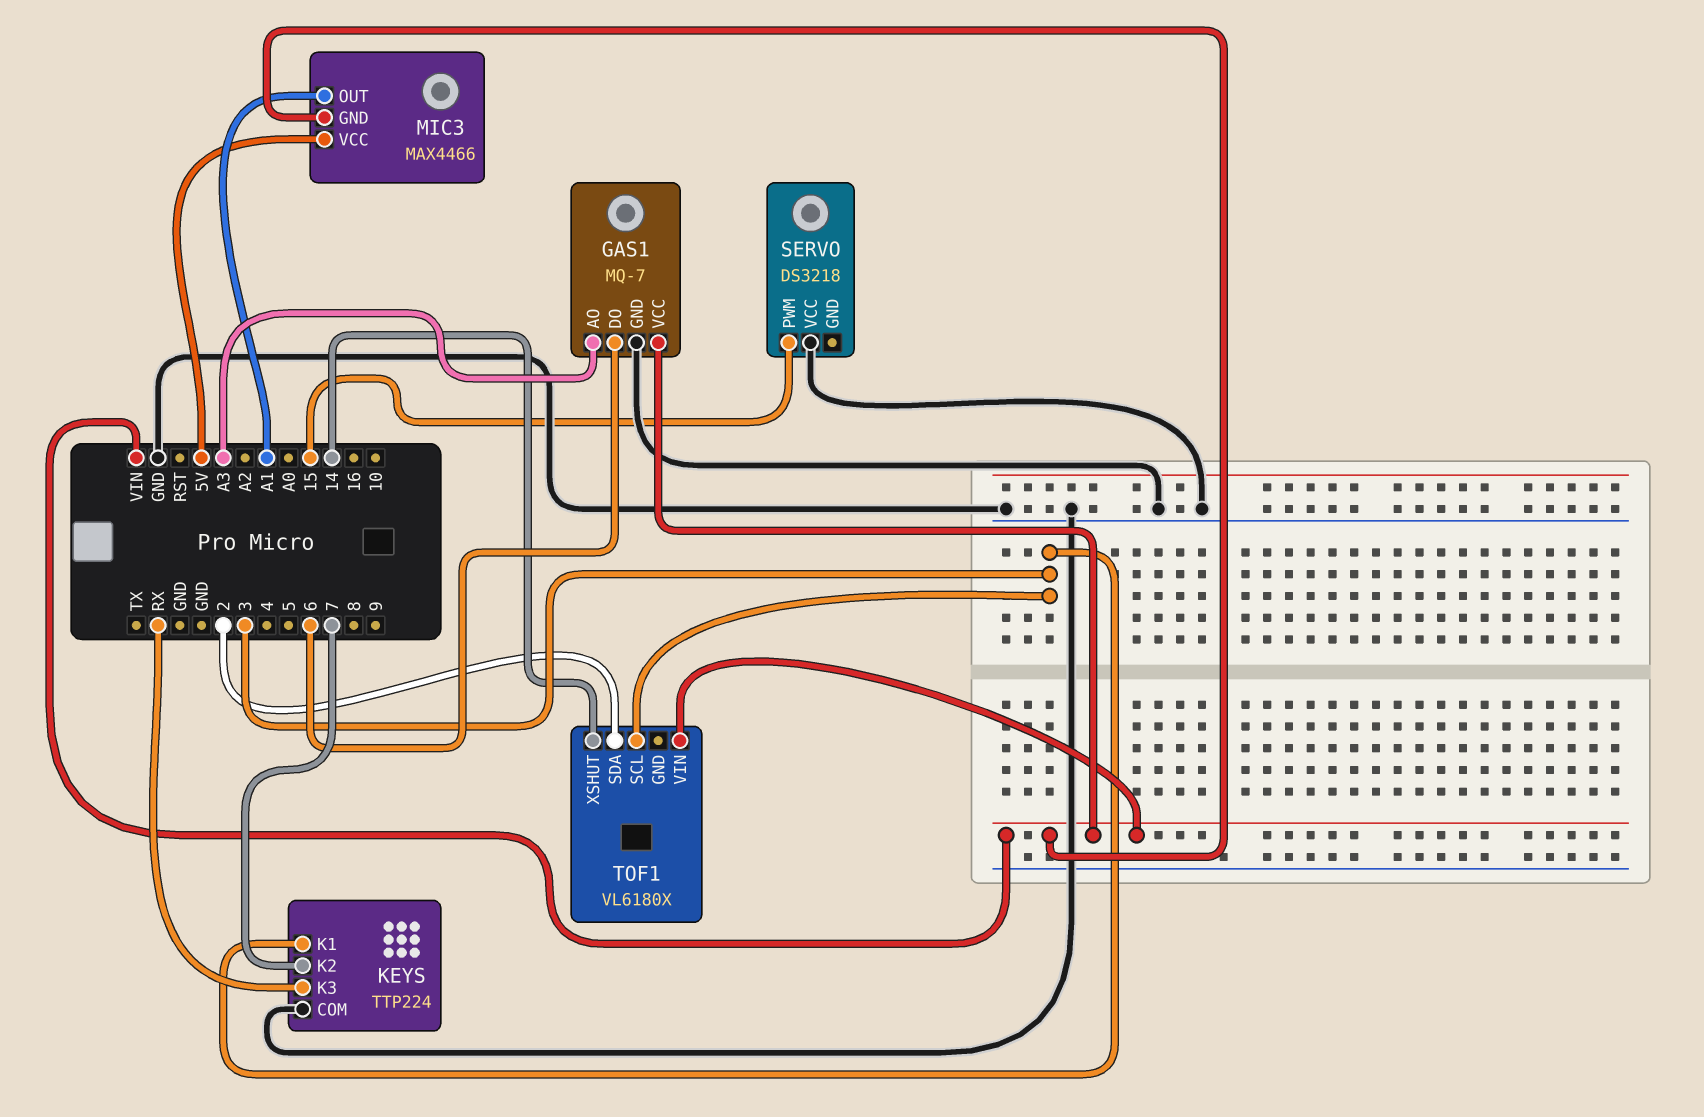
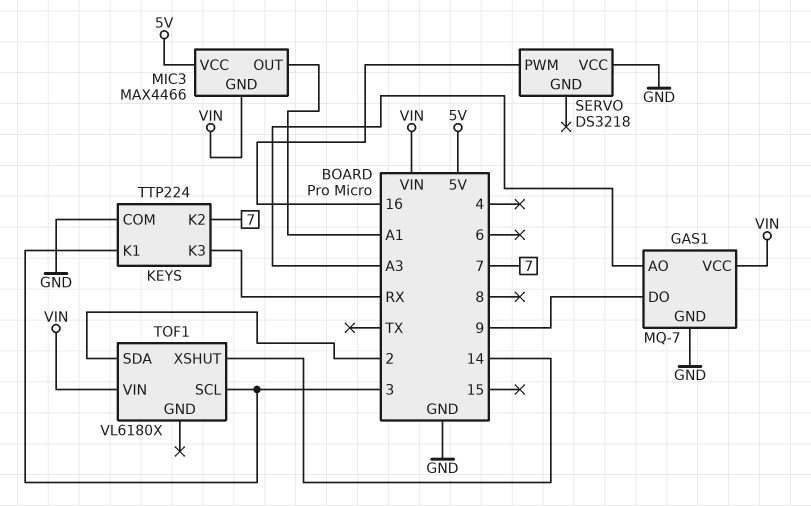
GAS1 pin DO: 6 -> 9
SERVO pin PWM: 15 -> 16

